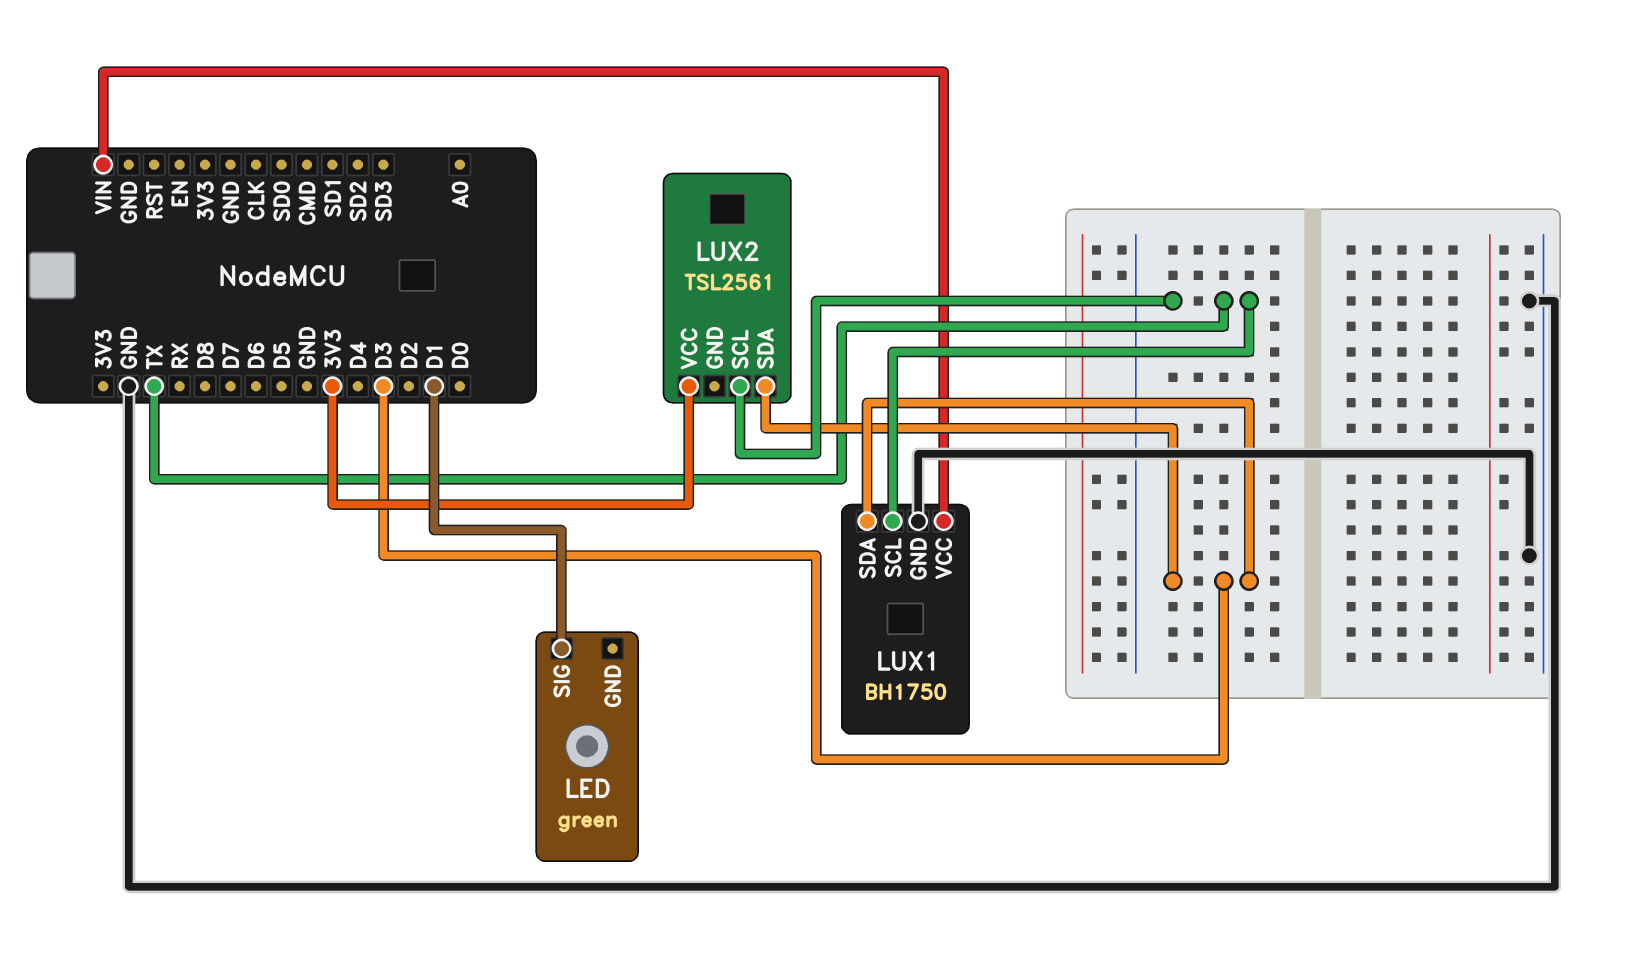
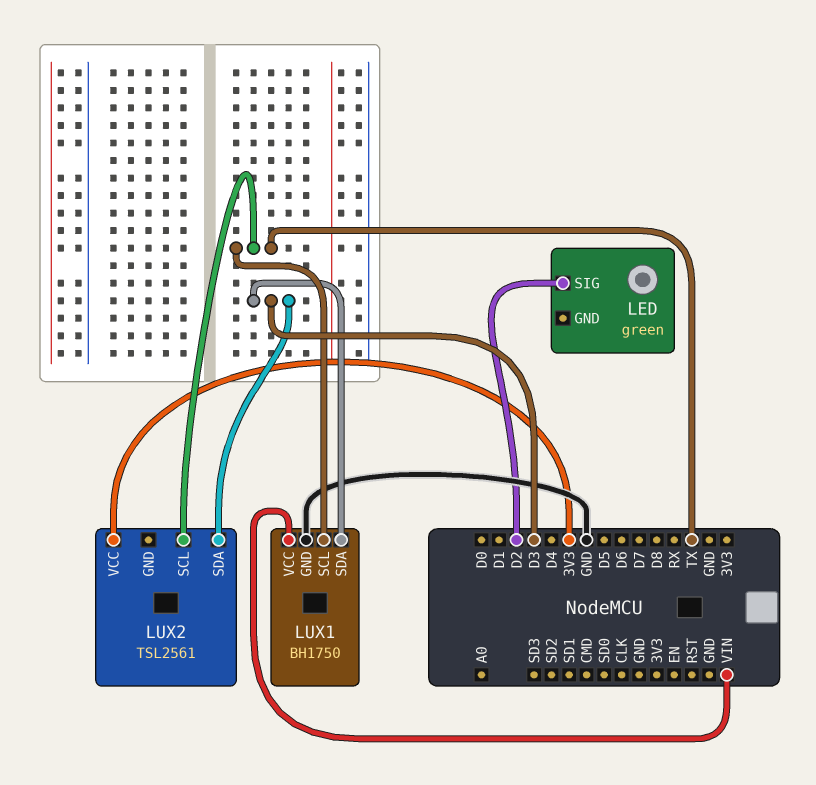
LED pin SIG: D1 -> D2

